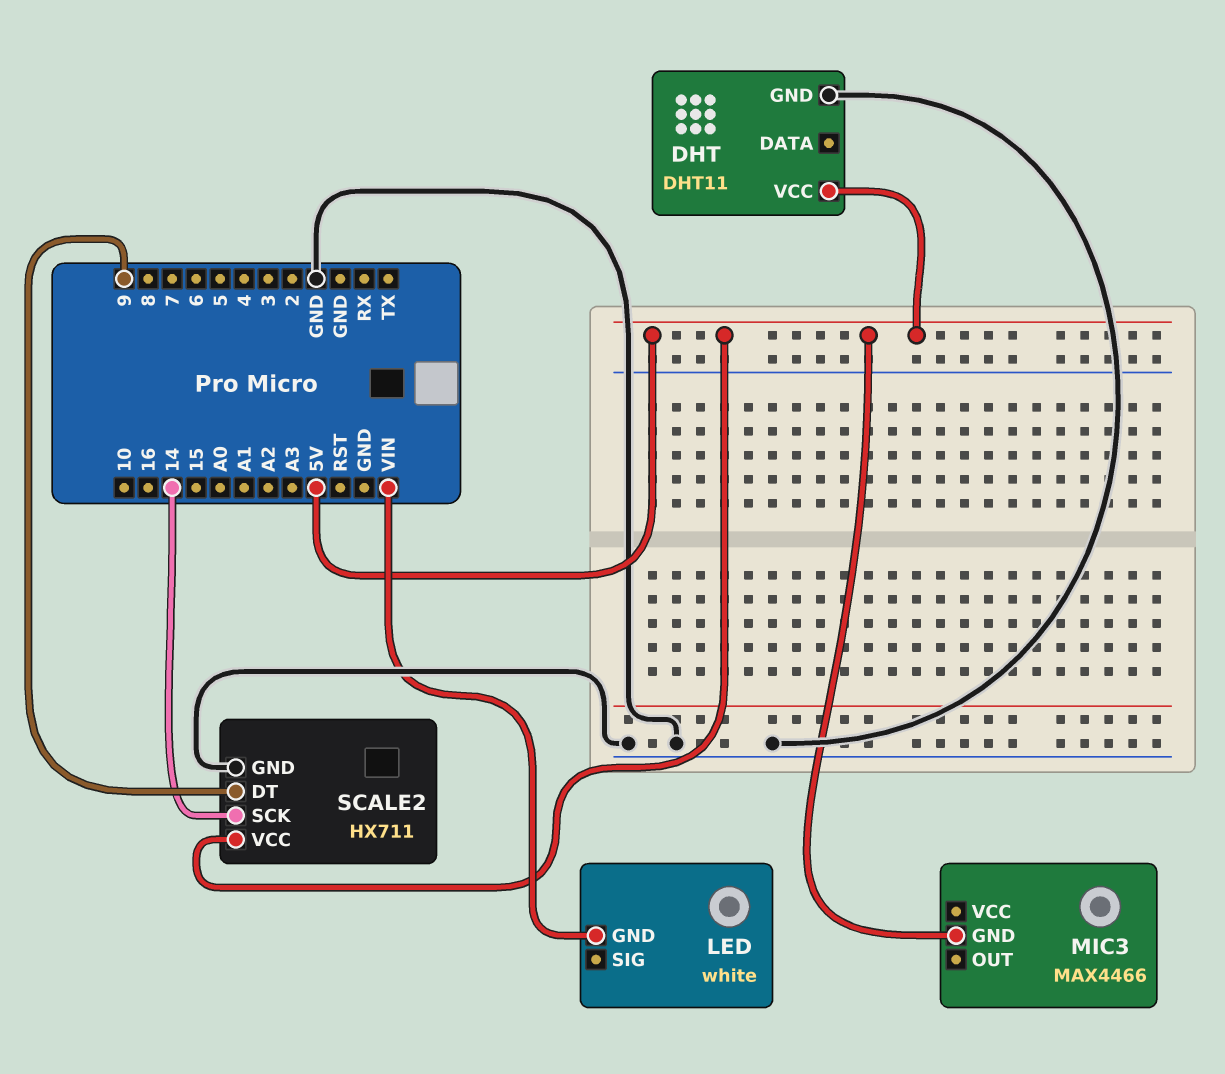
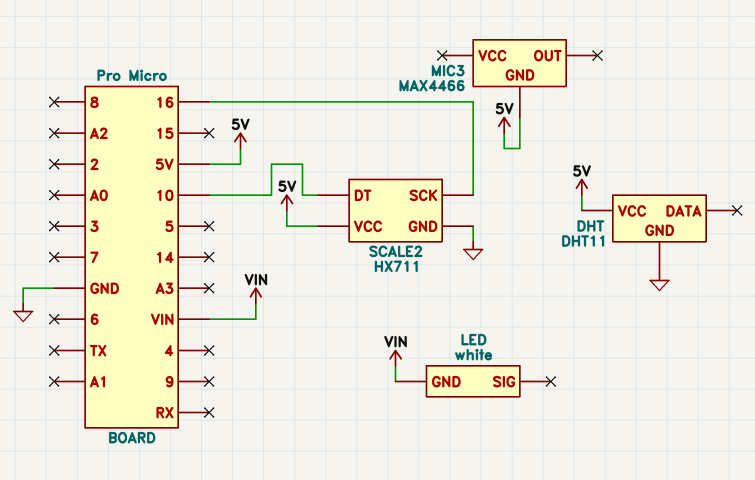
SCALE2 pin DT: 9 -> 10
SCALE2 pin SCK: 14 -> 16

